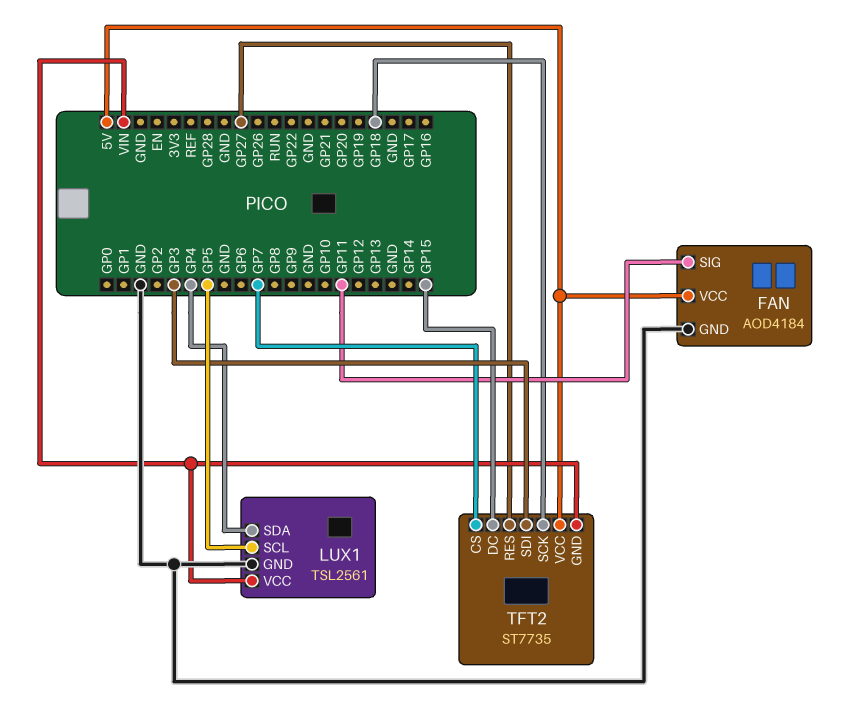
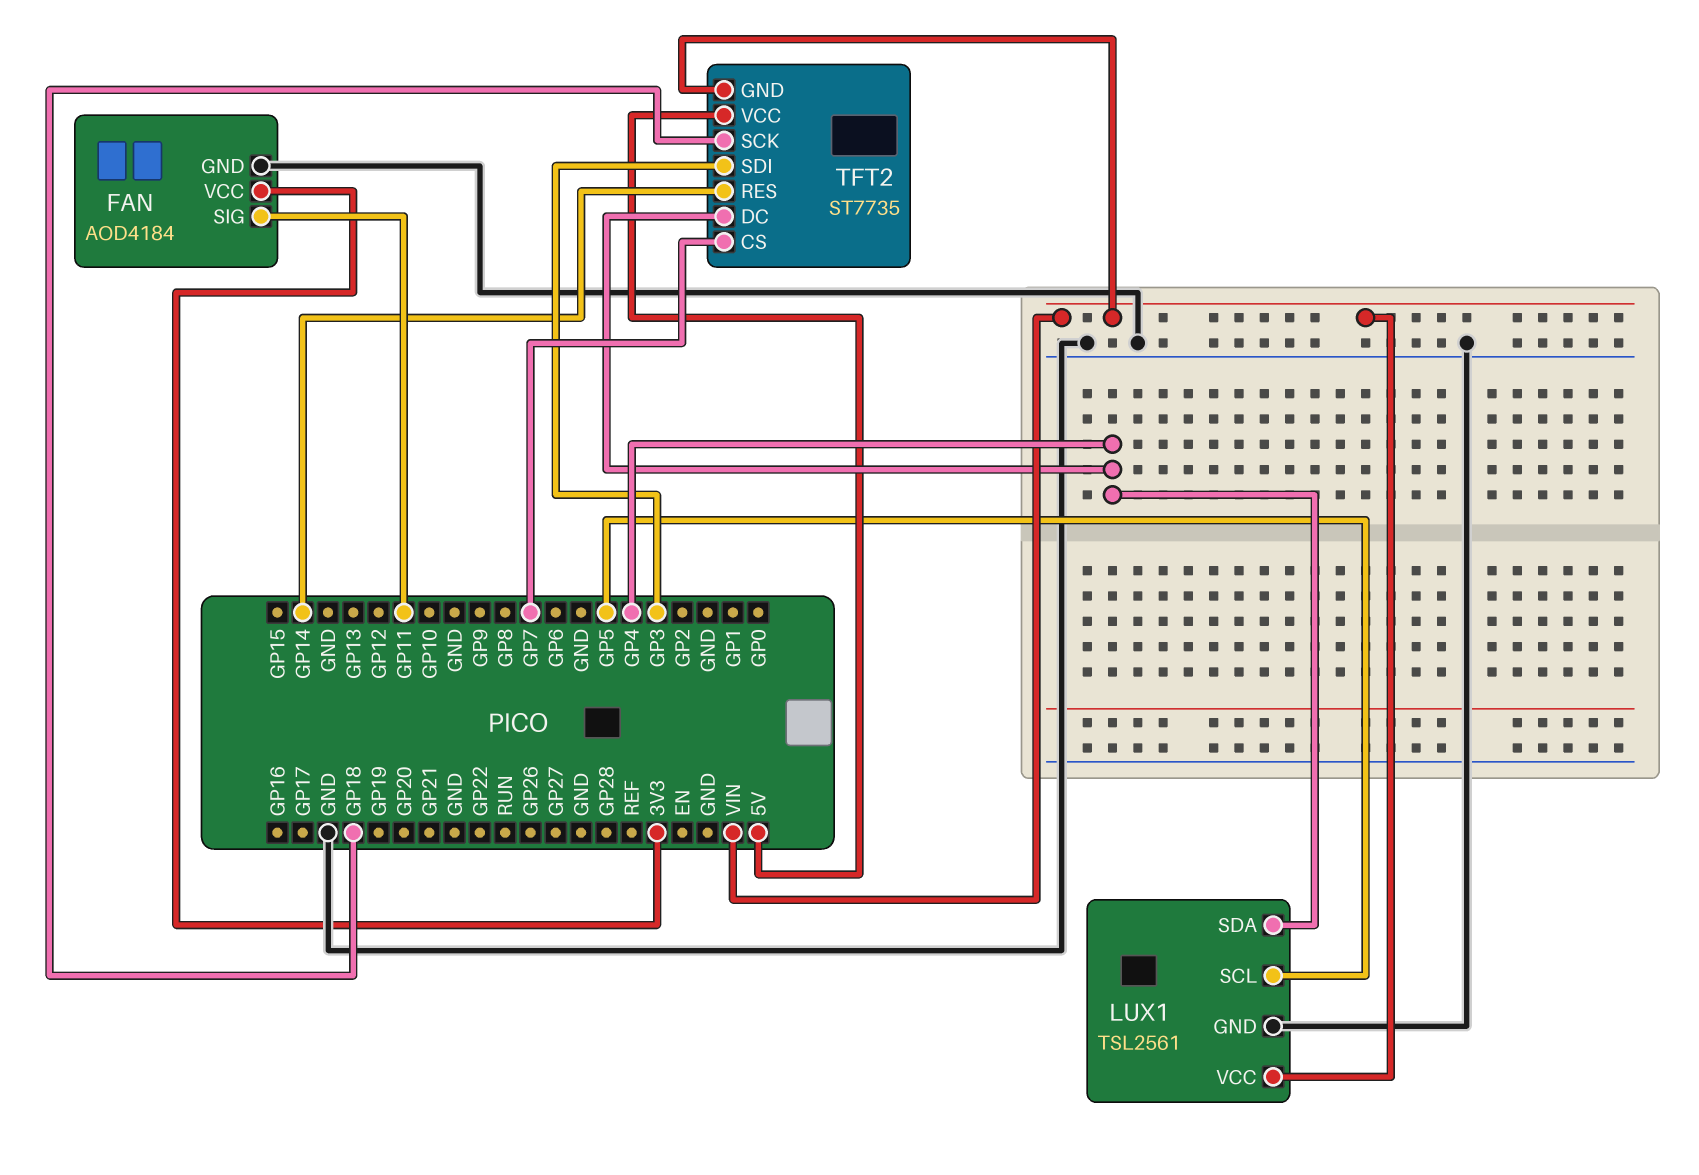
FAN pin VCC: 5V -> 3V3
TFT2 pin DC: GP15 -> GP4
TFT2 pin RES: GP27 -> GP14

